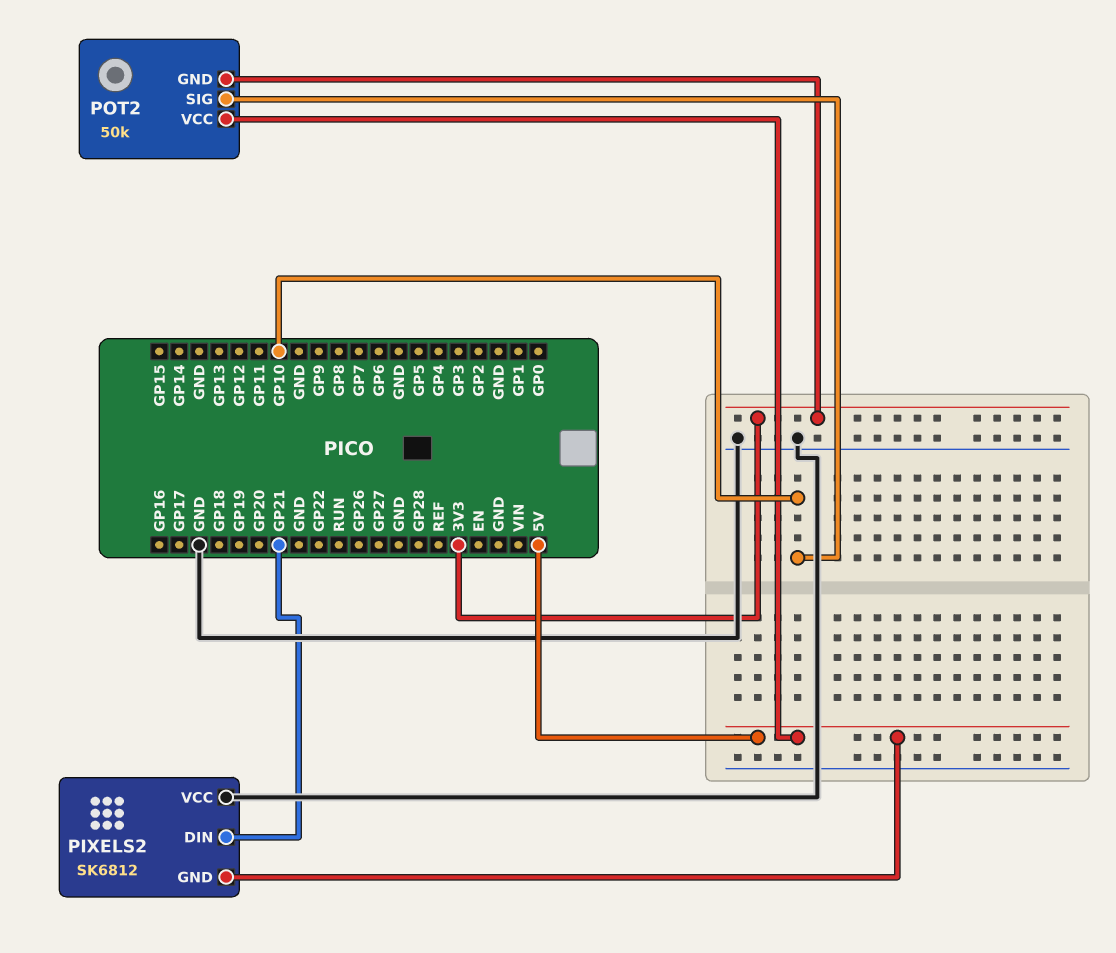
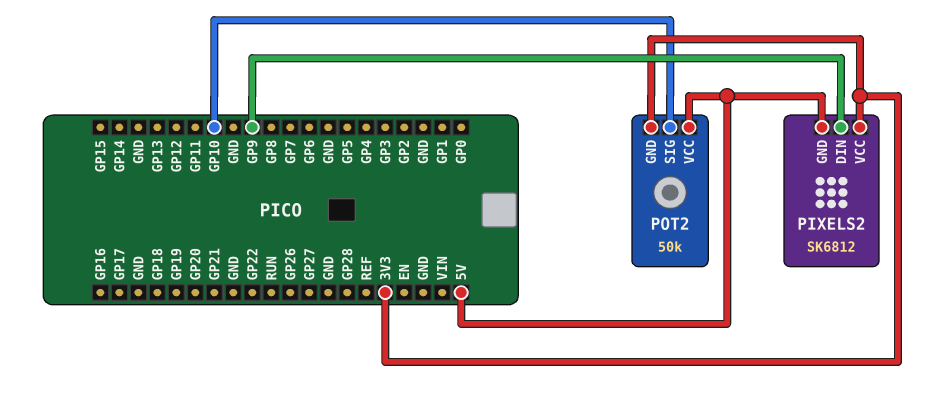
PIXELS2 pin DIN: GP21 -> GP9
PIXELS2 pin VCC: GND -> 3V3

